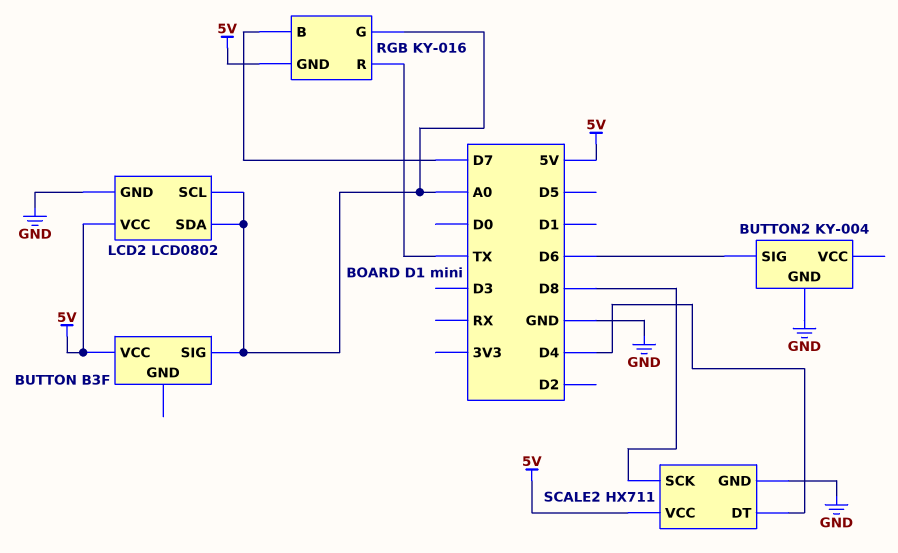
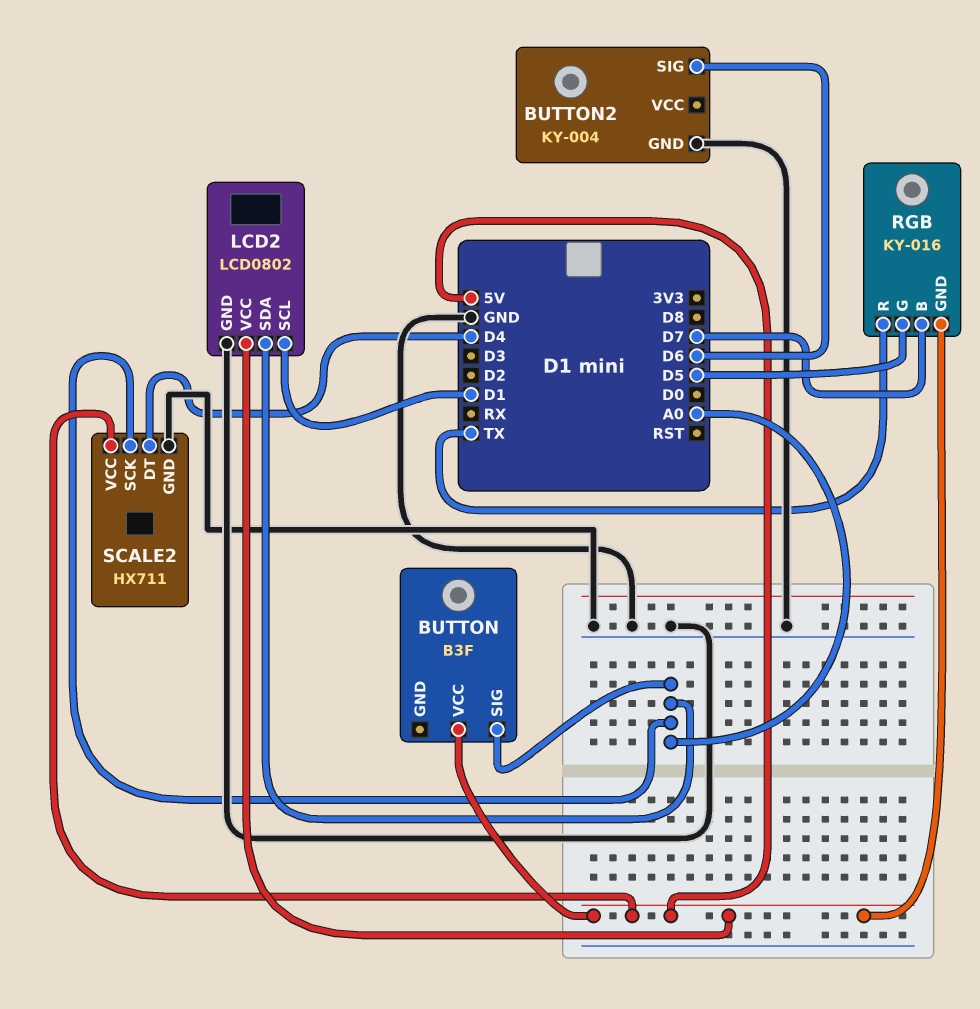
LCD2 pin SCL: A0 -> D1
RGB pin G: A0 -> D5
SCALE2 pin SCK: D8 -> A0

